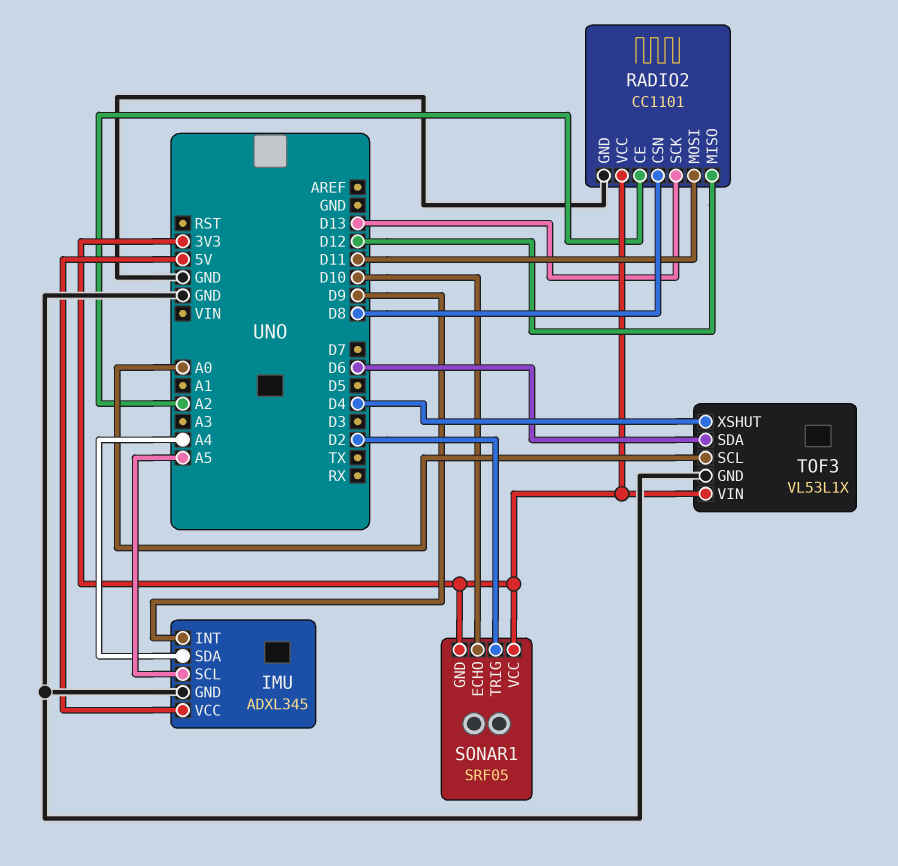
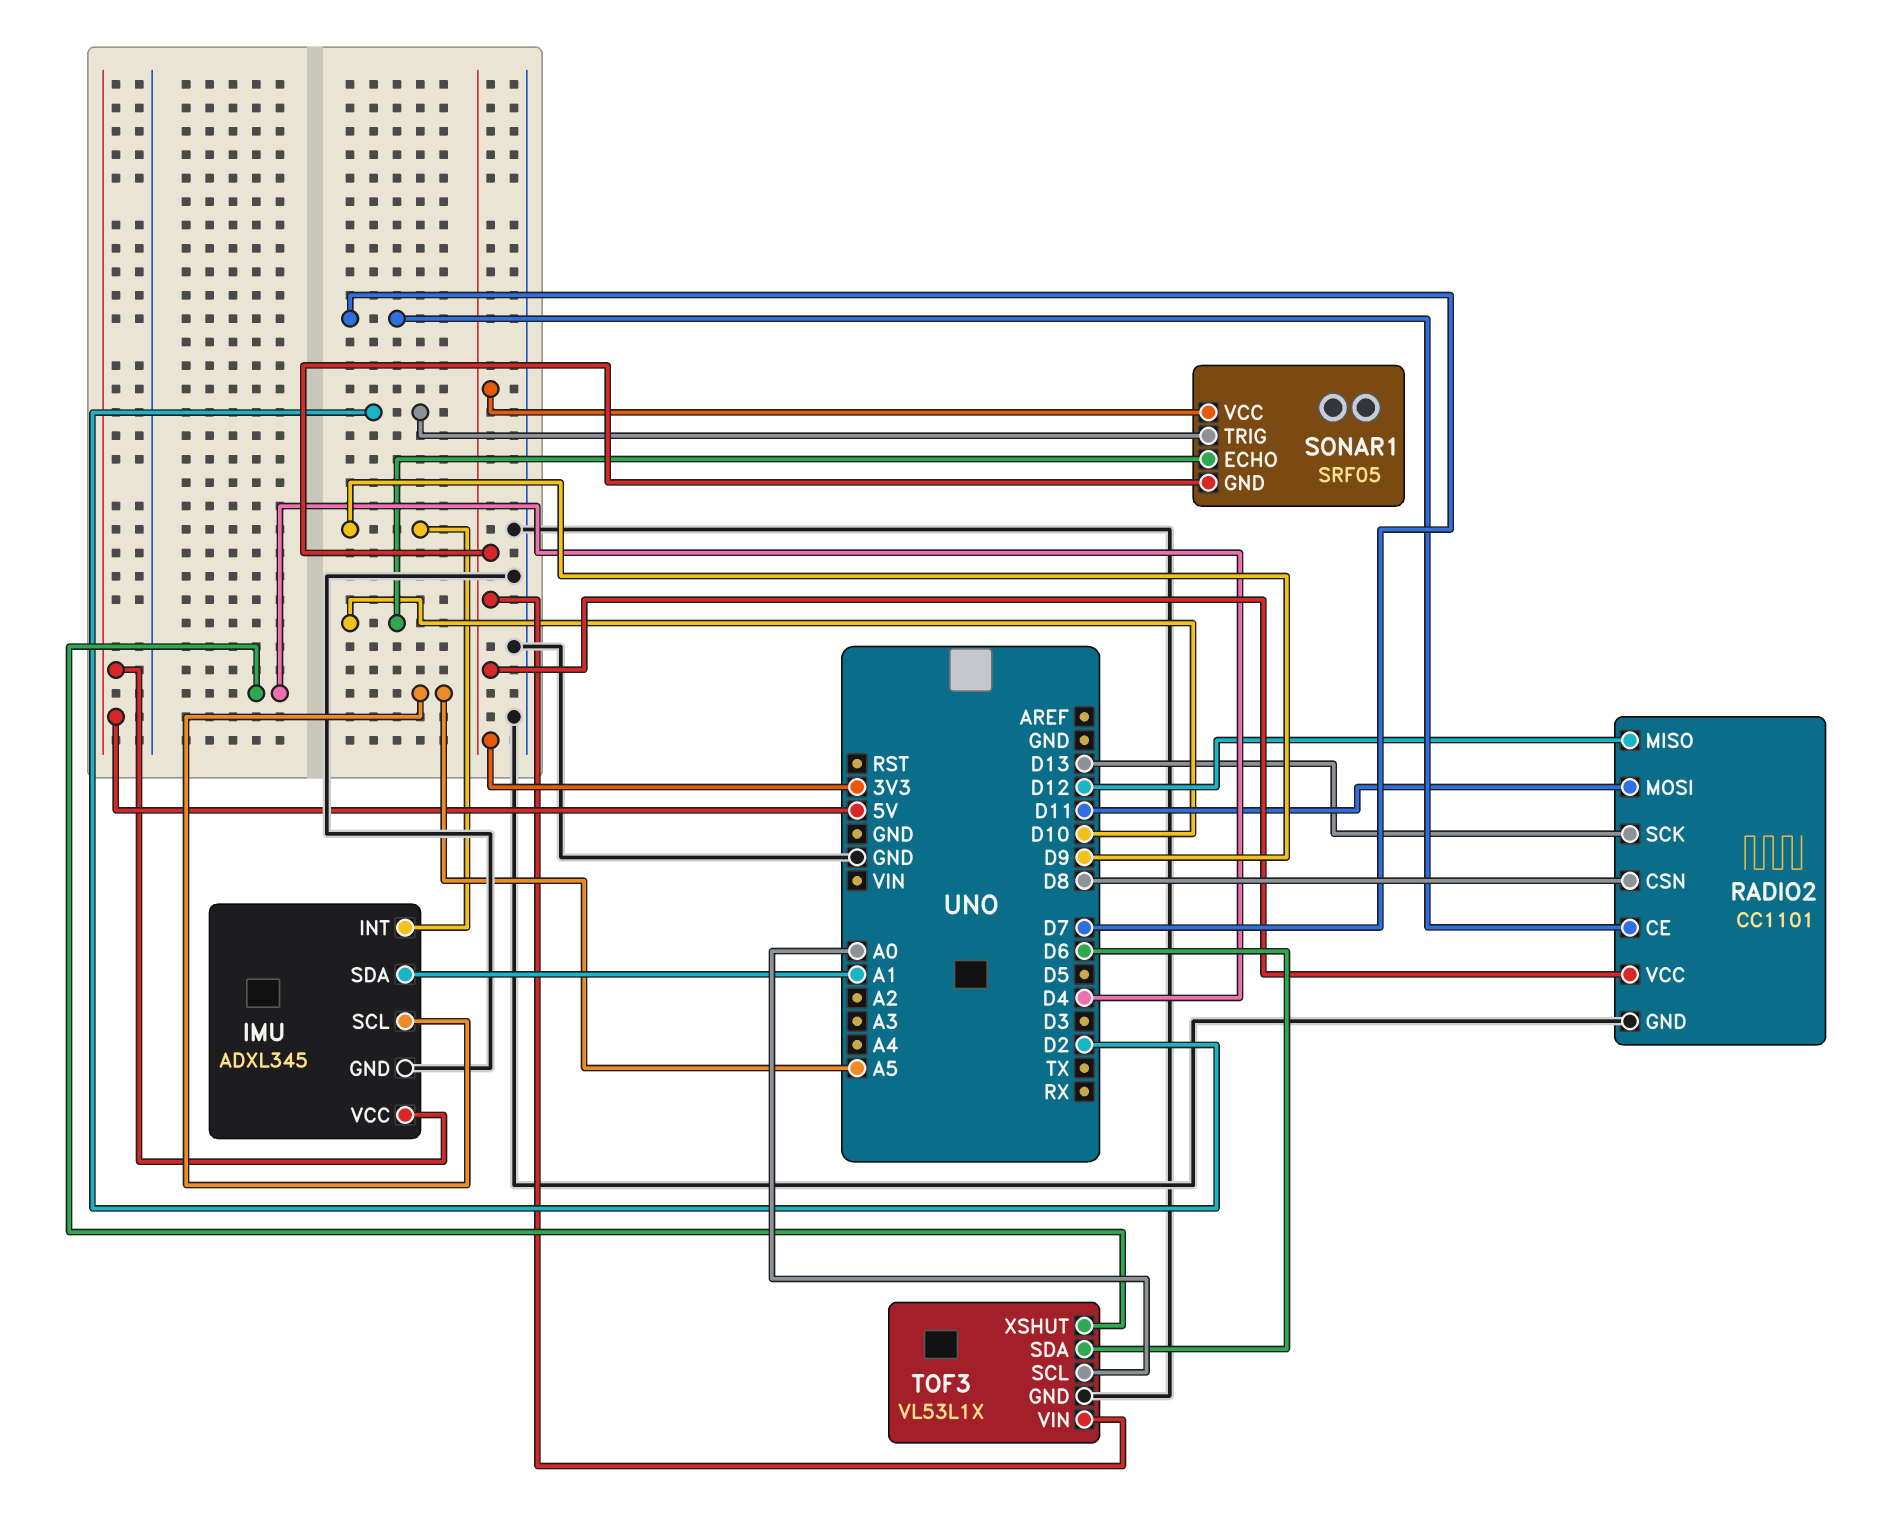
IMU pin SDA: A4 -> A1
RADIO2 pin CE: A2 -> D7

